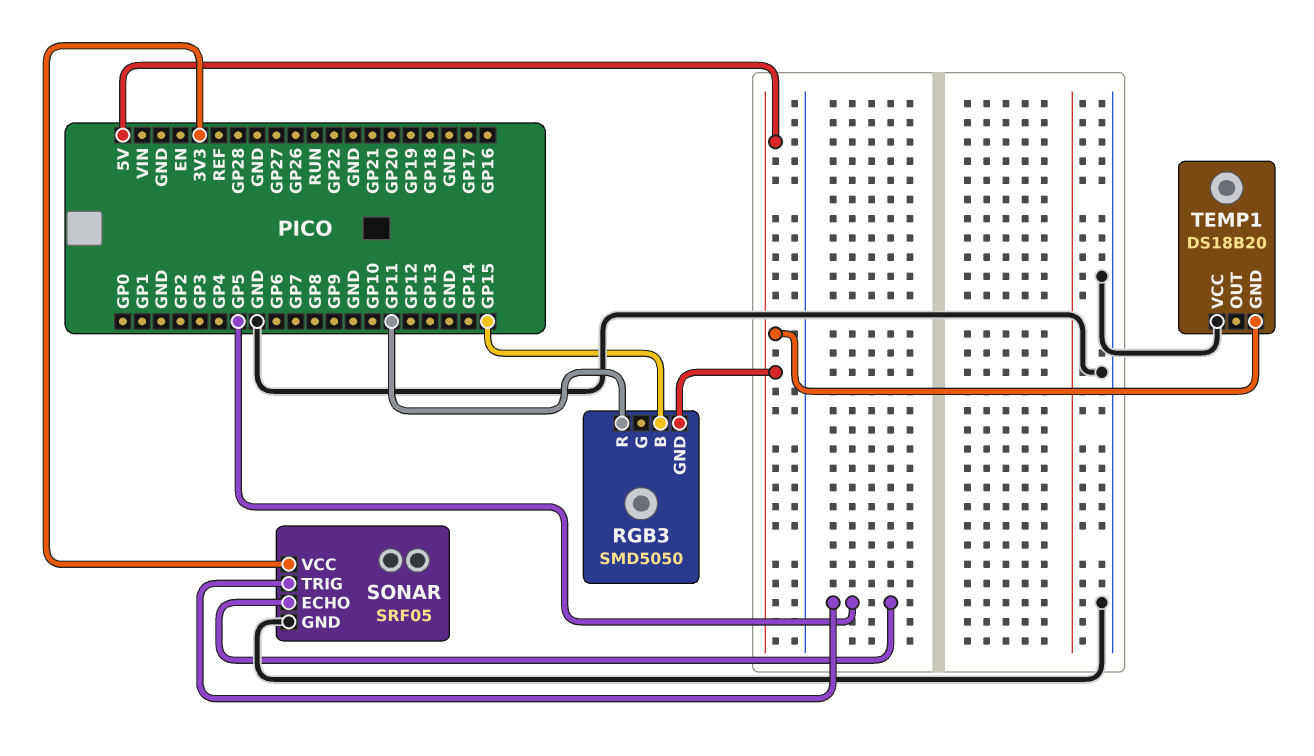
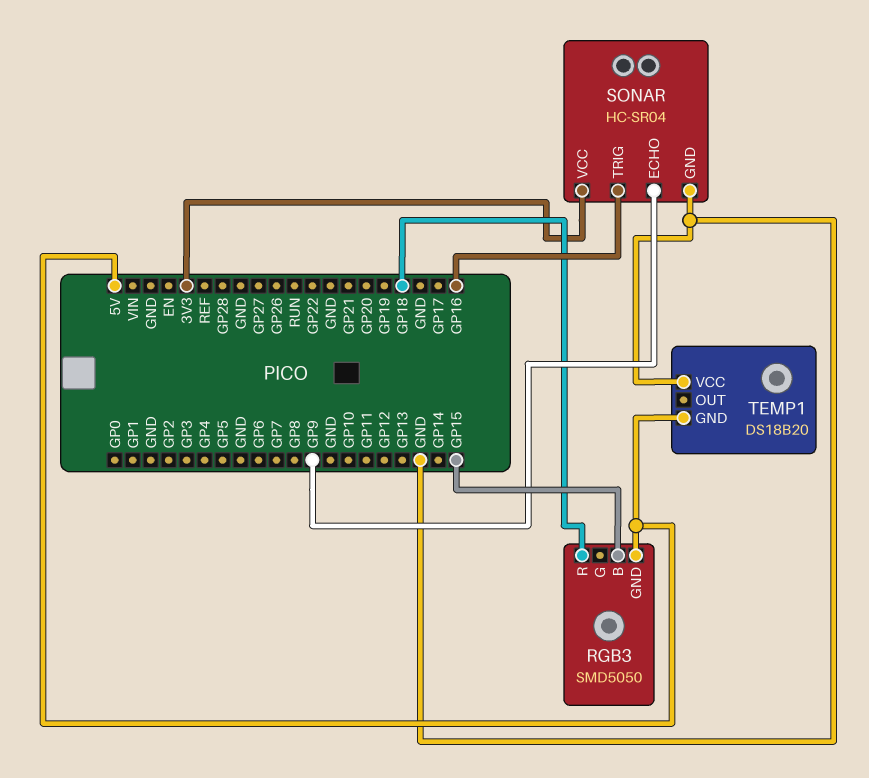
RGB3 pin R: GP11 -> GP18
SONAR: SRF05 -> HC-SR04
SONAR pin ECHO: GP5 -> GP9
SONAR pin TRIG: GP5 -> GP16

